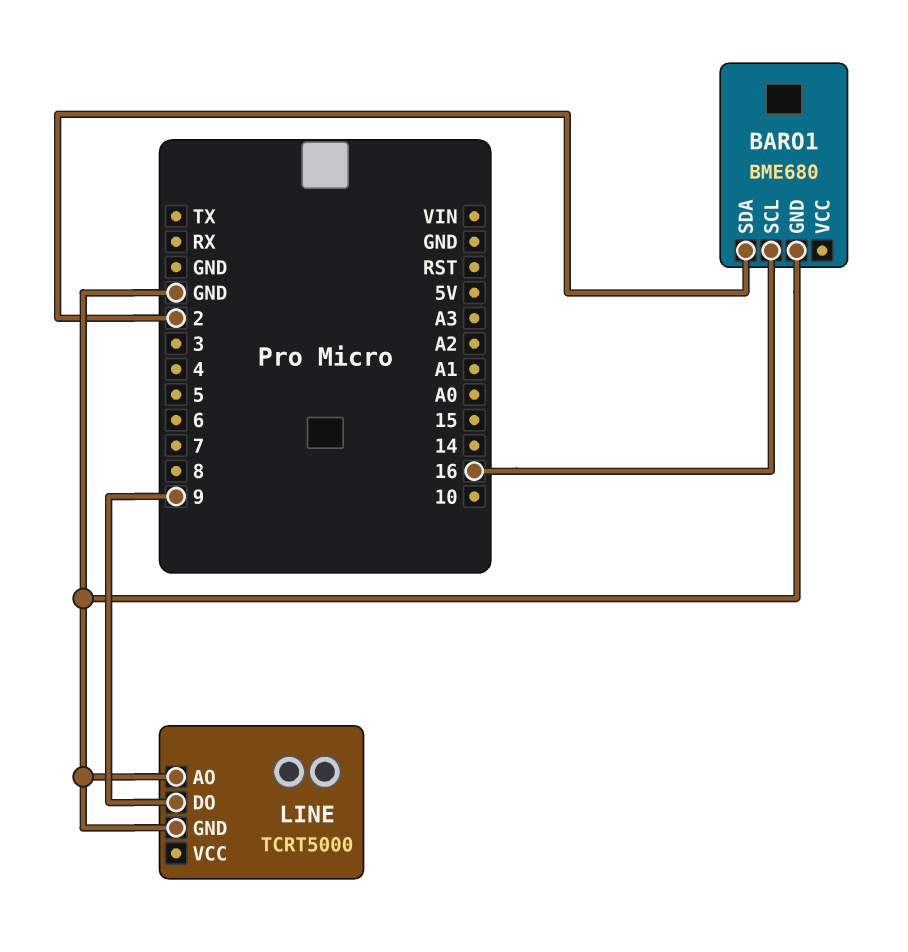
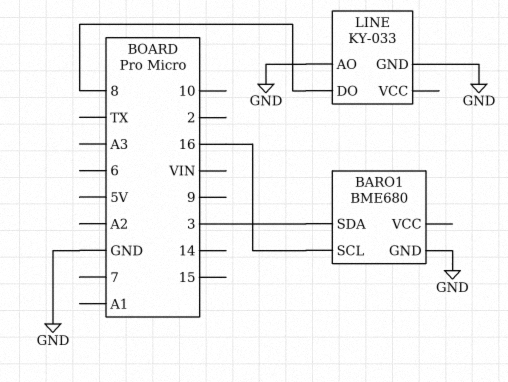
BARO1 pin SDA: 2 -> 3
LINE: TCRT5000 -> KY-033
LINE pin DO: 9 -> 8

